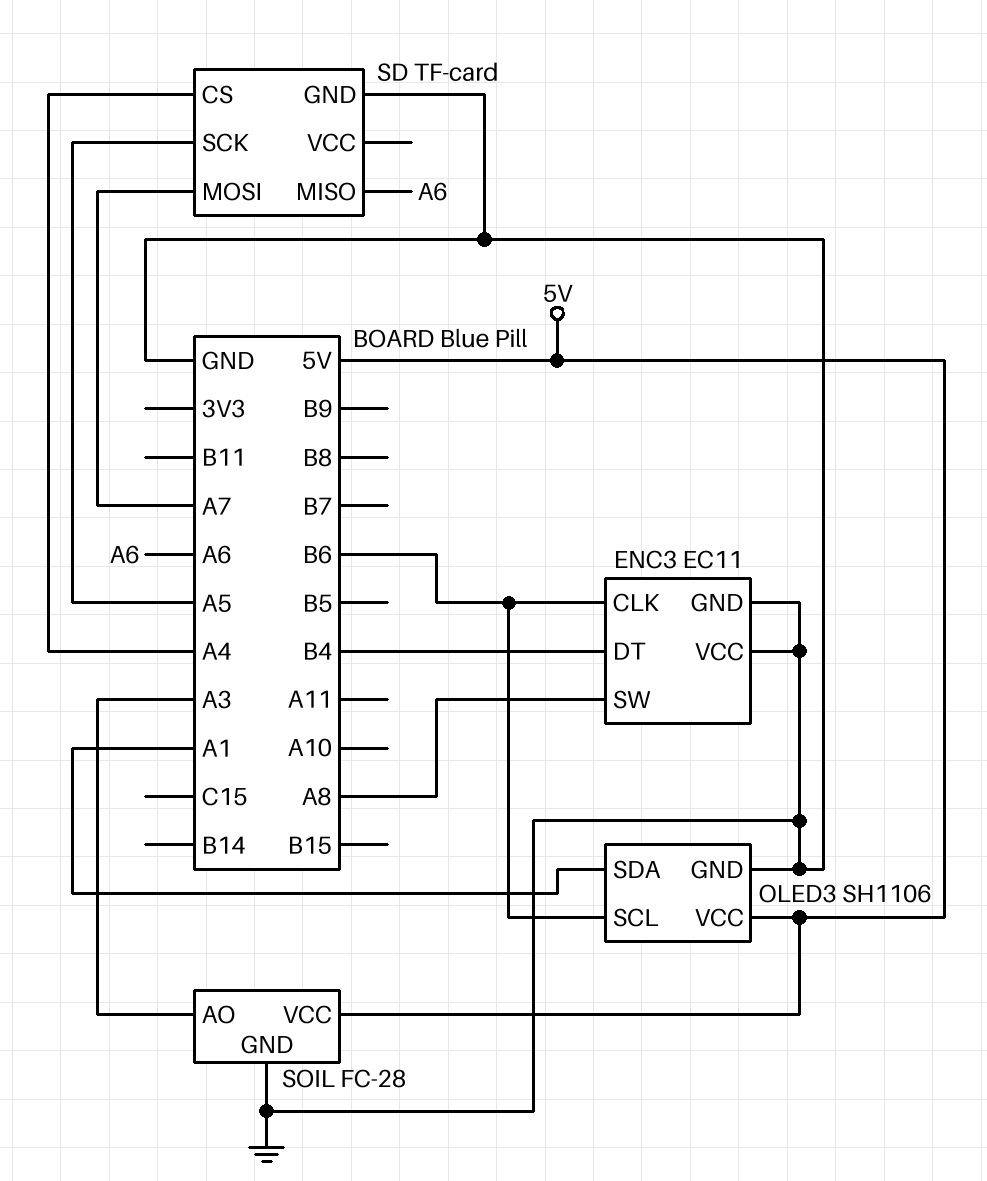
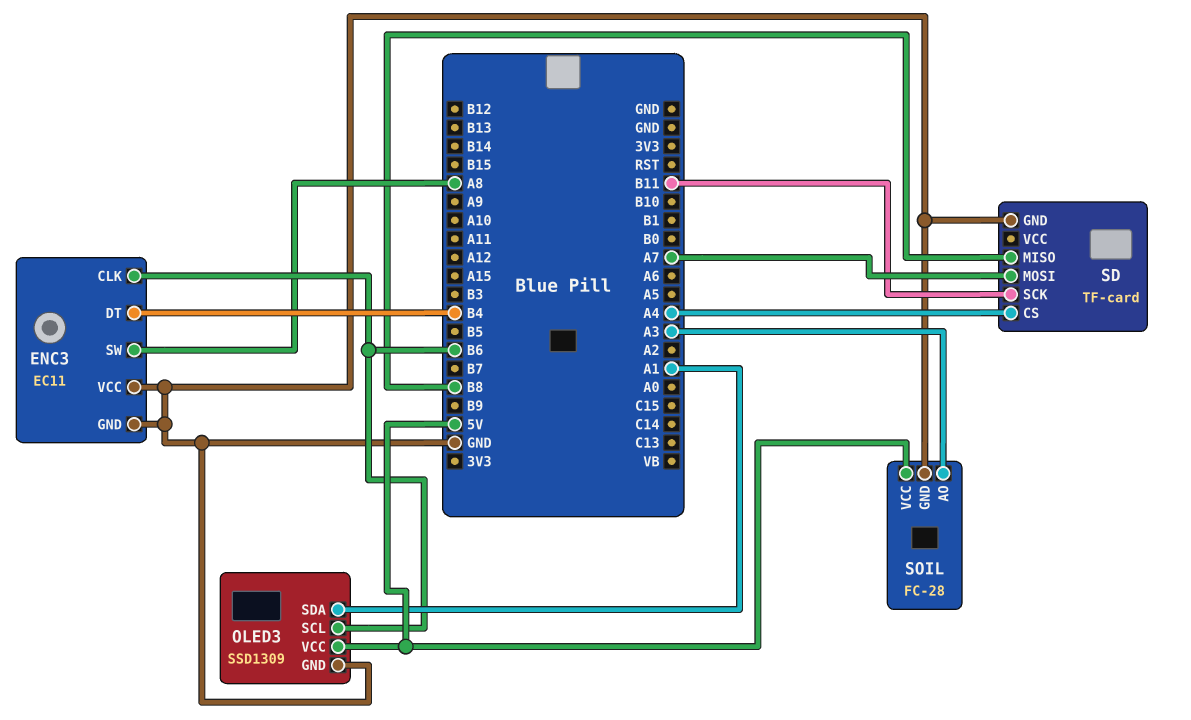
OLED3: SH1106 -> SSD1309
SD pin MISO: A6 -> B8
SD pin SCK: A5 -> B11

